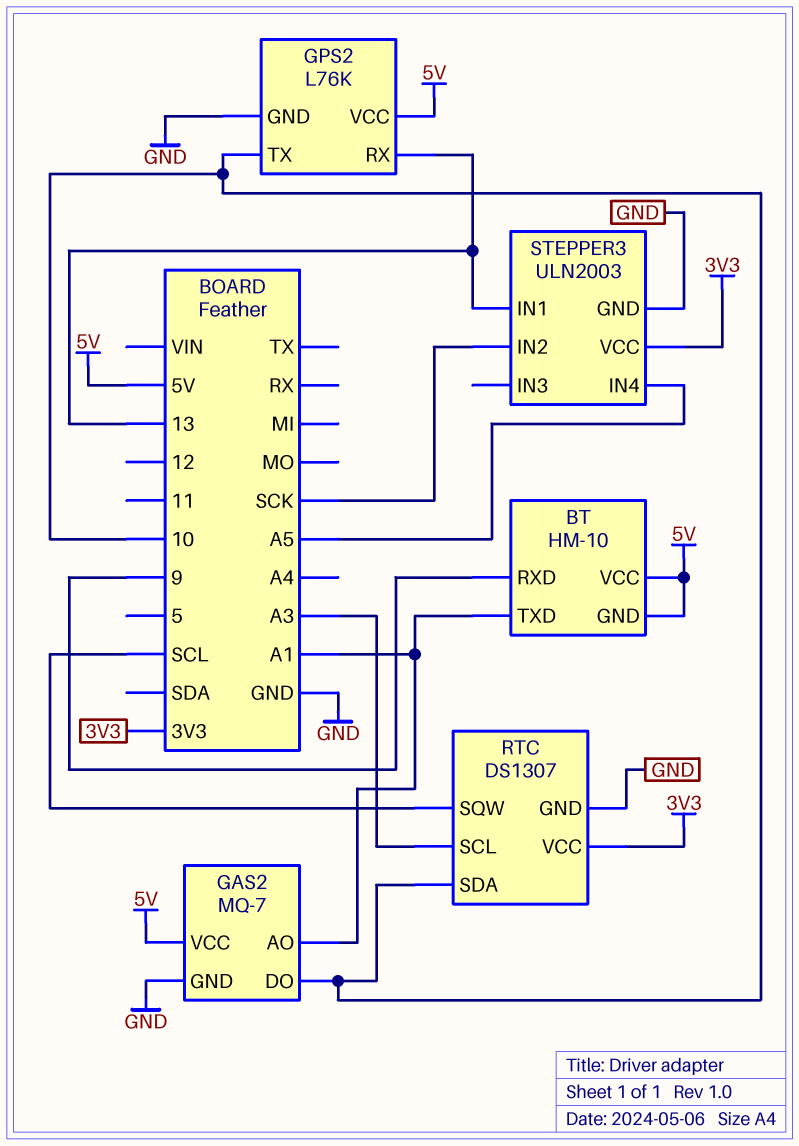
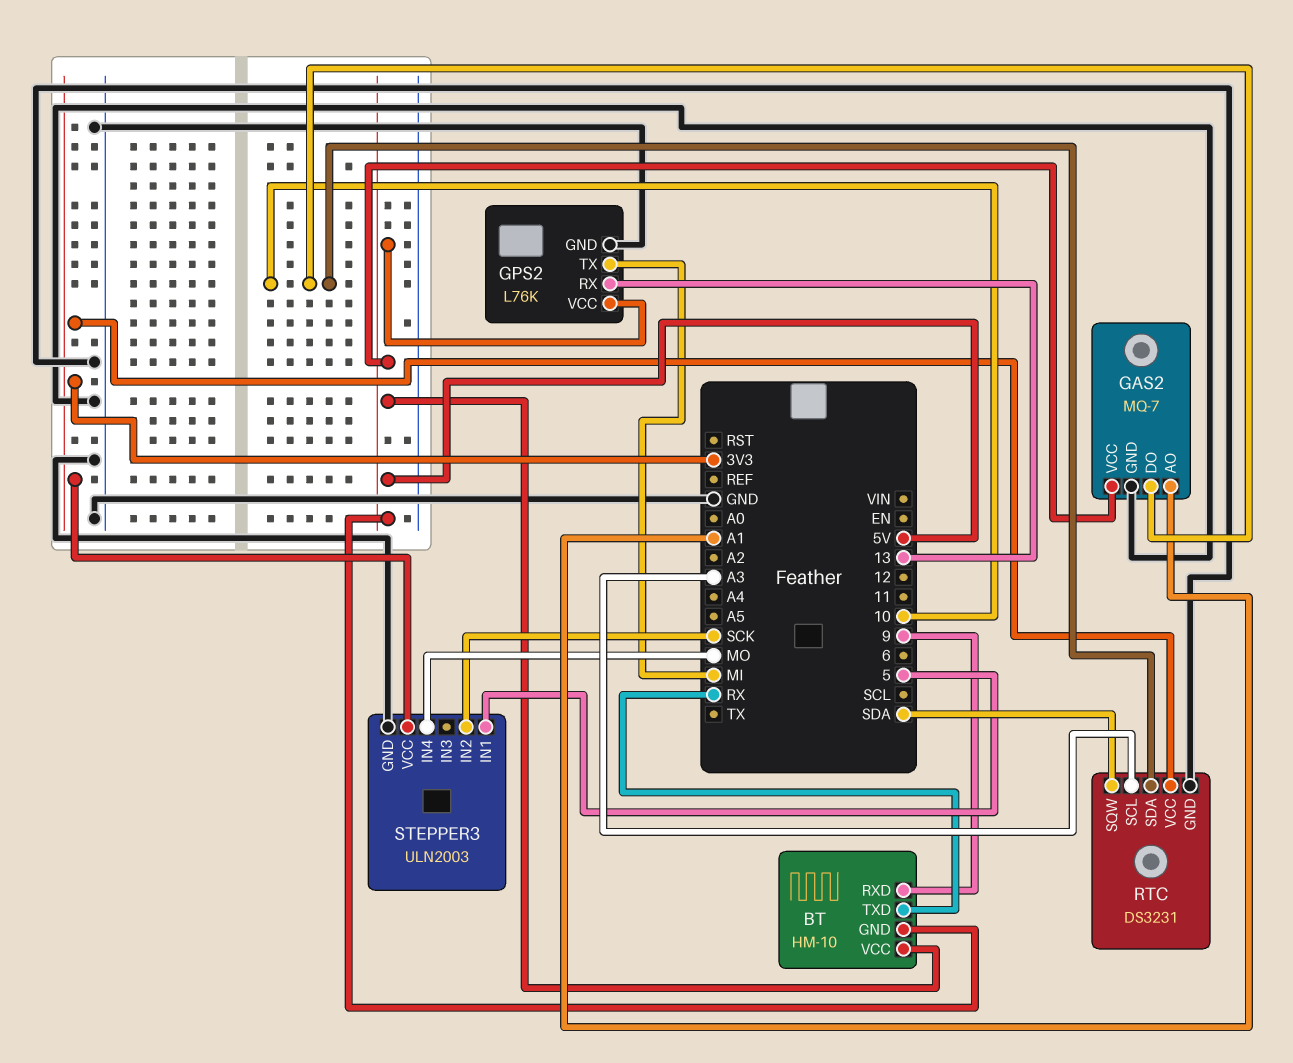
BT pin TXD: A1 -> RX
GPS2 pin TX: 10 -> MI
RTC: DS1307 -> DS3231
RTC pin SQW: SCL -> SDA
STEPPER3 pin IN1: 13 -> 5
STEPPER3 pin IN4: A5 -> MO

